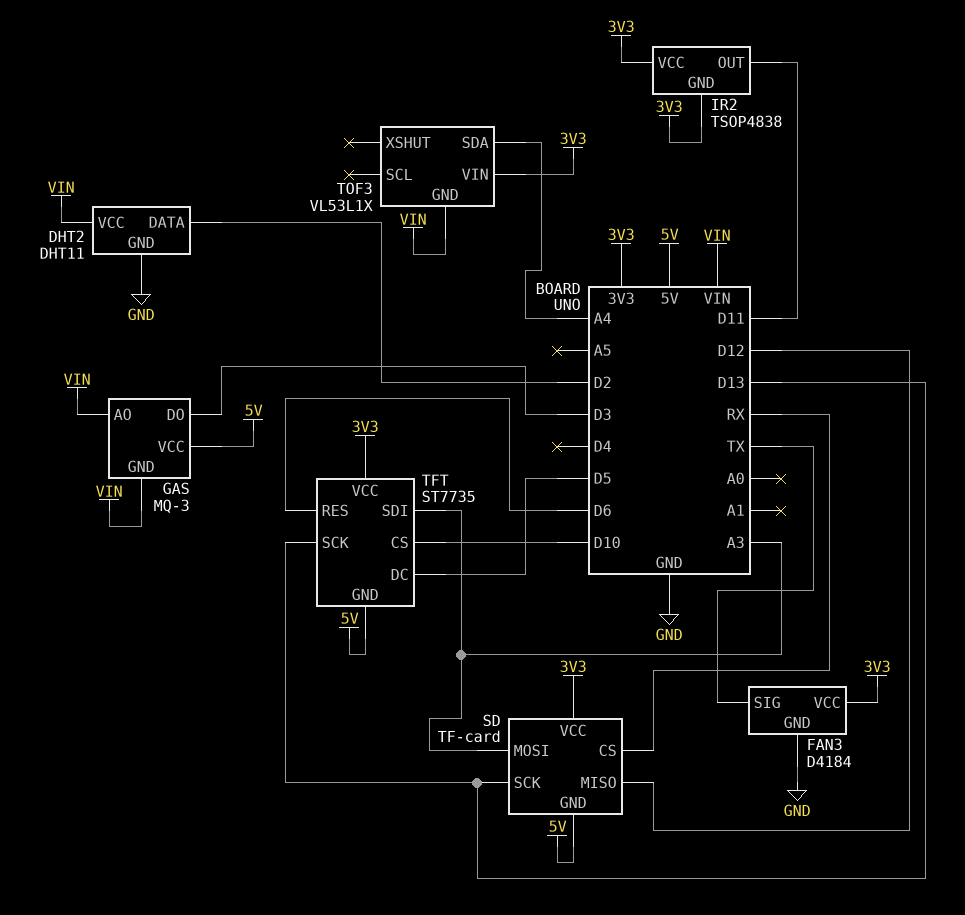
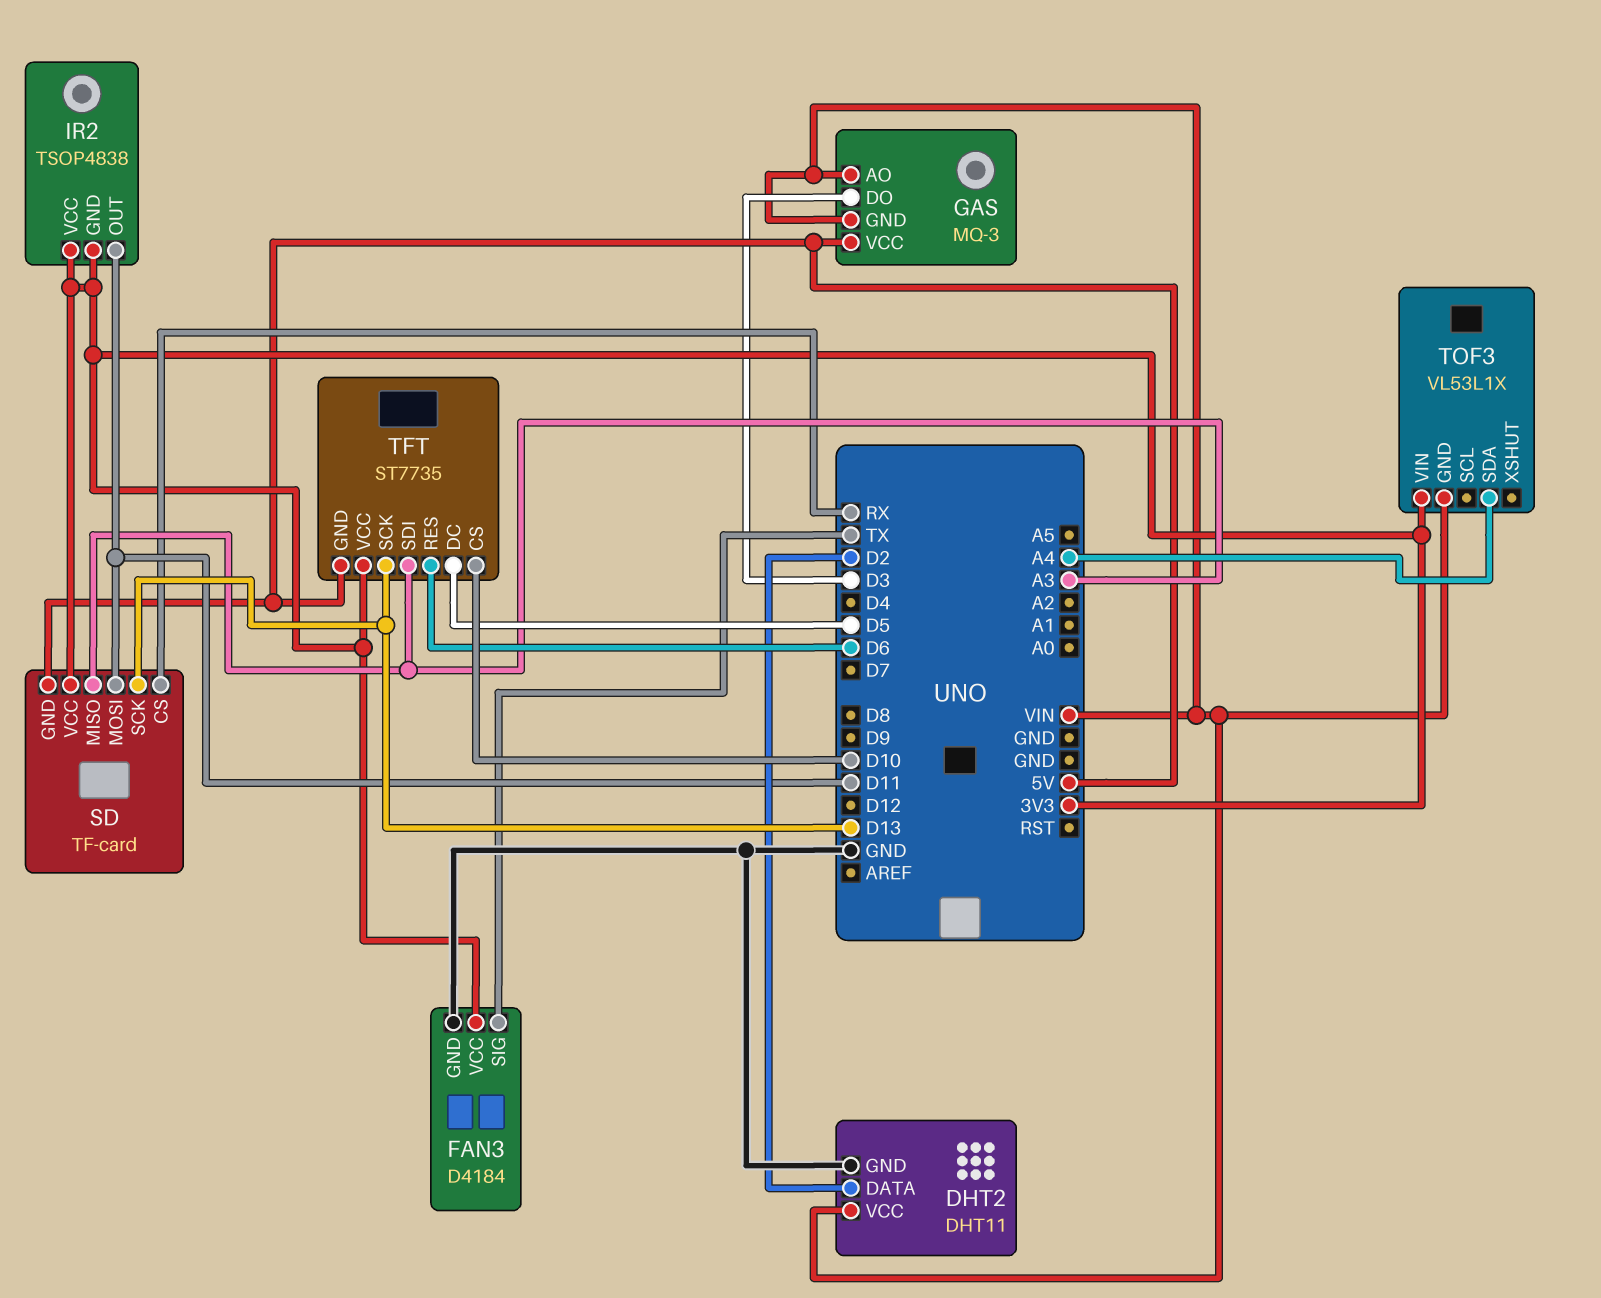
SD pin MISO: D12 -> A3
SD pin MOSI: A3 -> D11

